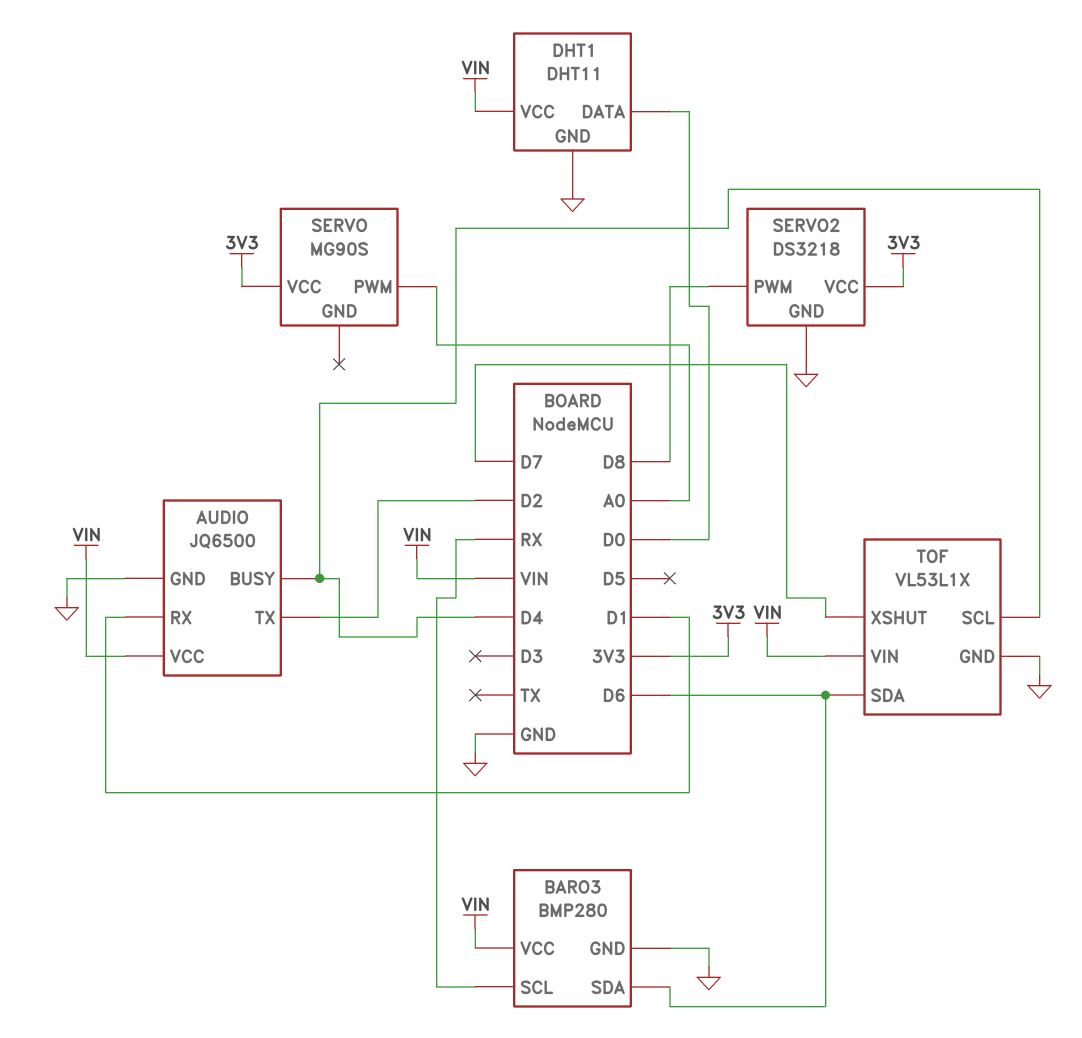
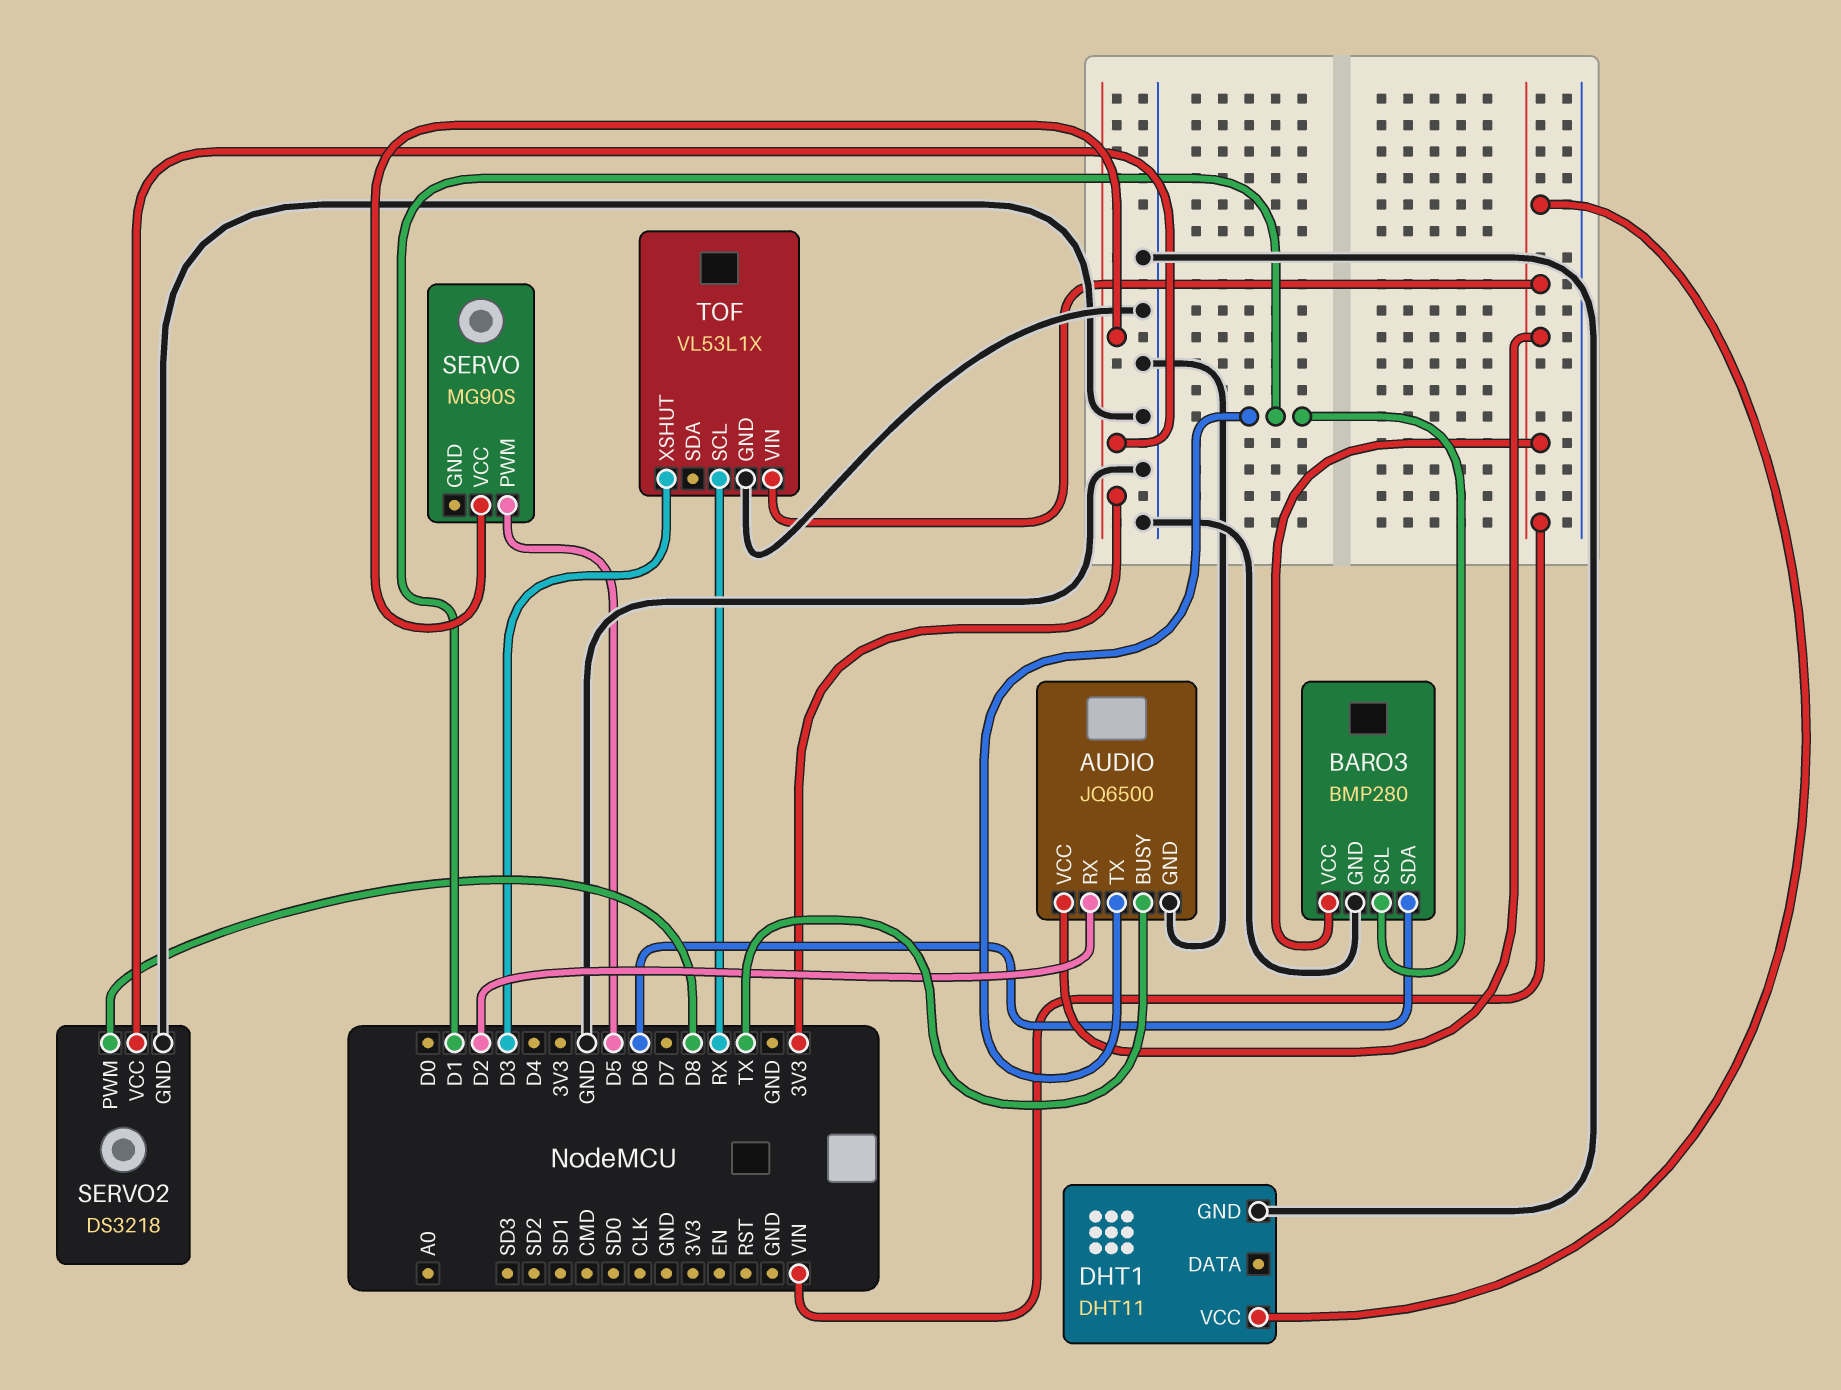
AUDIO pin BUSY: D4 -> TX
AUDIO pin RX: D1 -> D2
AUDIO pin TX: D2 -> D1
BARO3 pin SCL: RX -> D1
DHT1 pin DATA: D0 -> none
SERVO pin PWM: A0 -> D5
TOF pin SCL: D4 -> RX
TOF pin SDA: D6 -> none
TOF pin XSHUT: D7 -> D3

